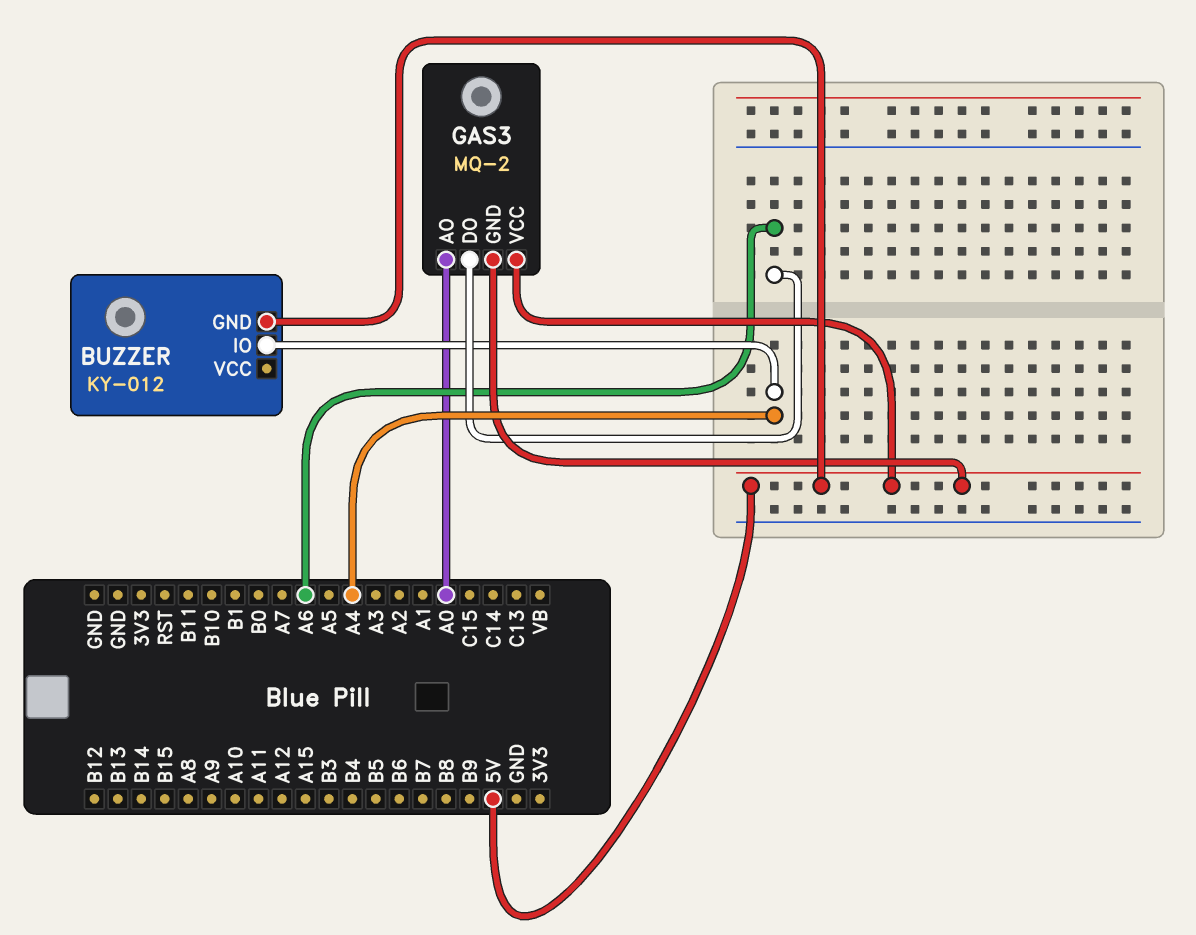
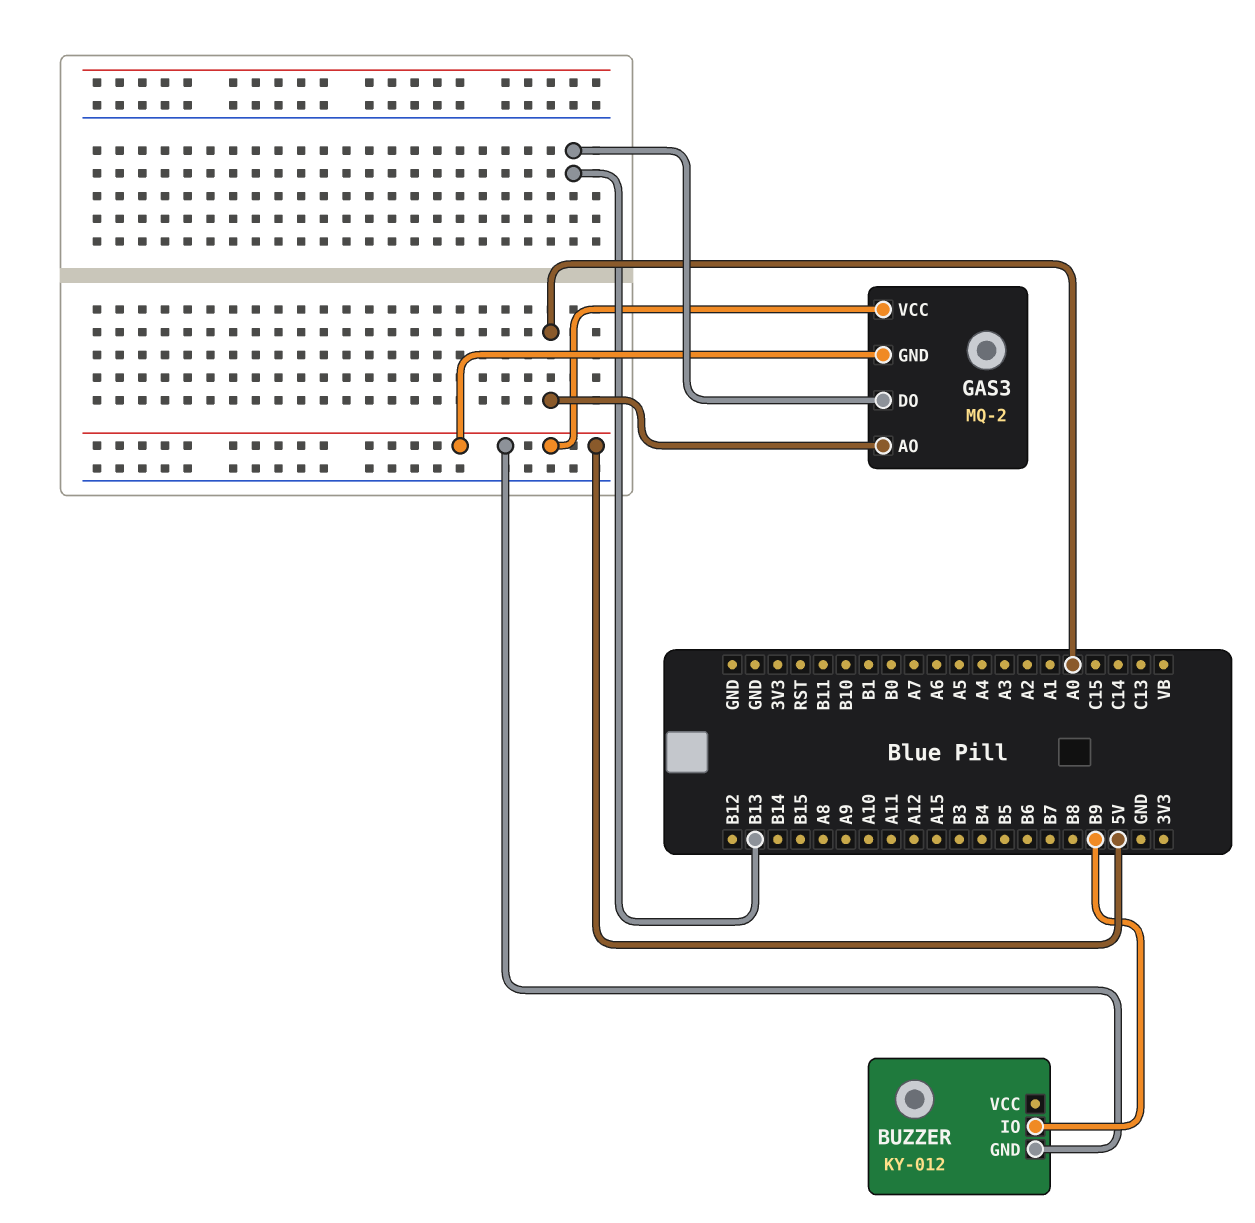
BUZZER pin IO: A4 -> B9
GAS3 pin DO: A6 -> B13

